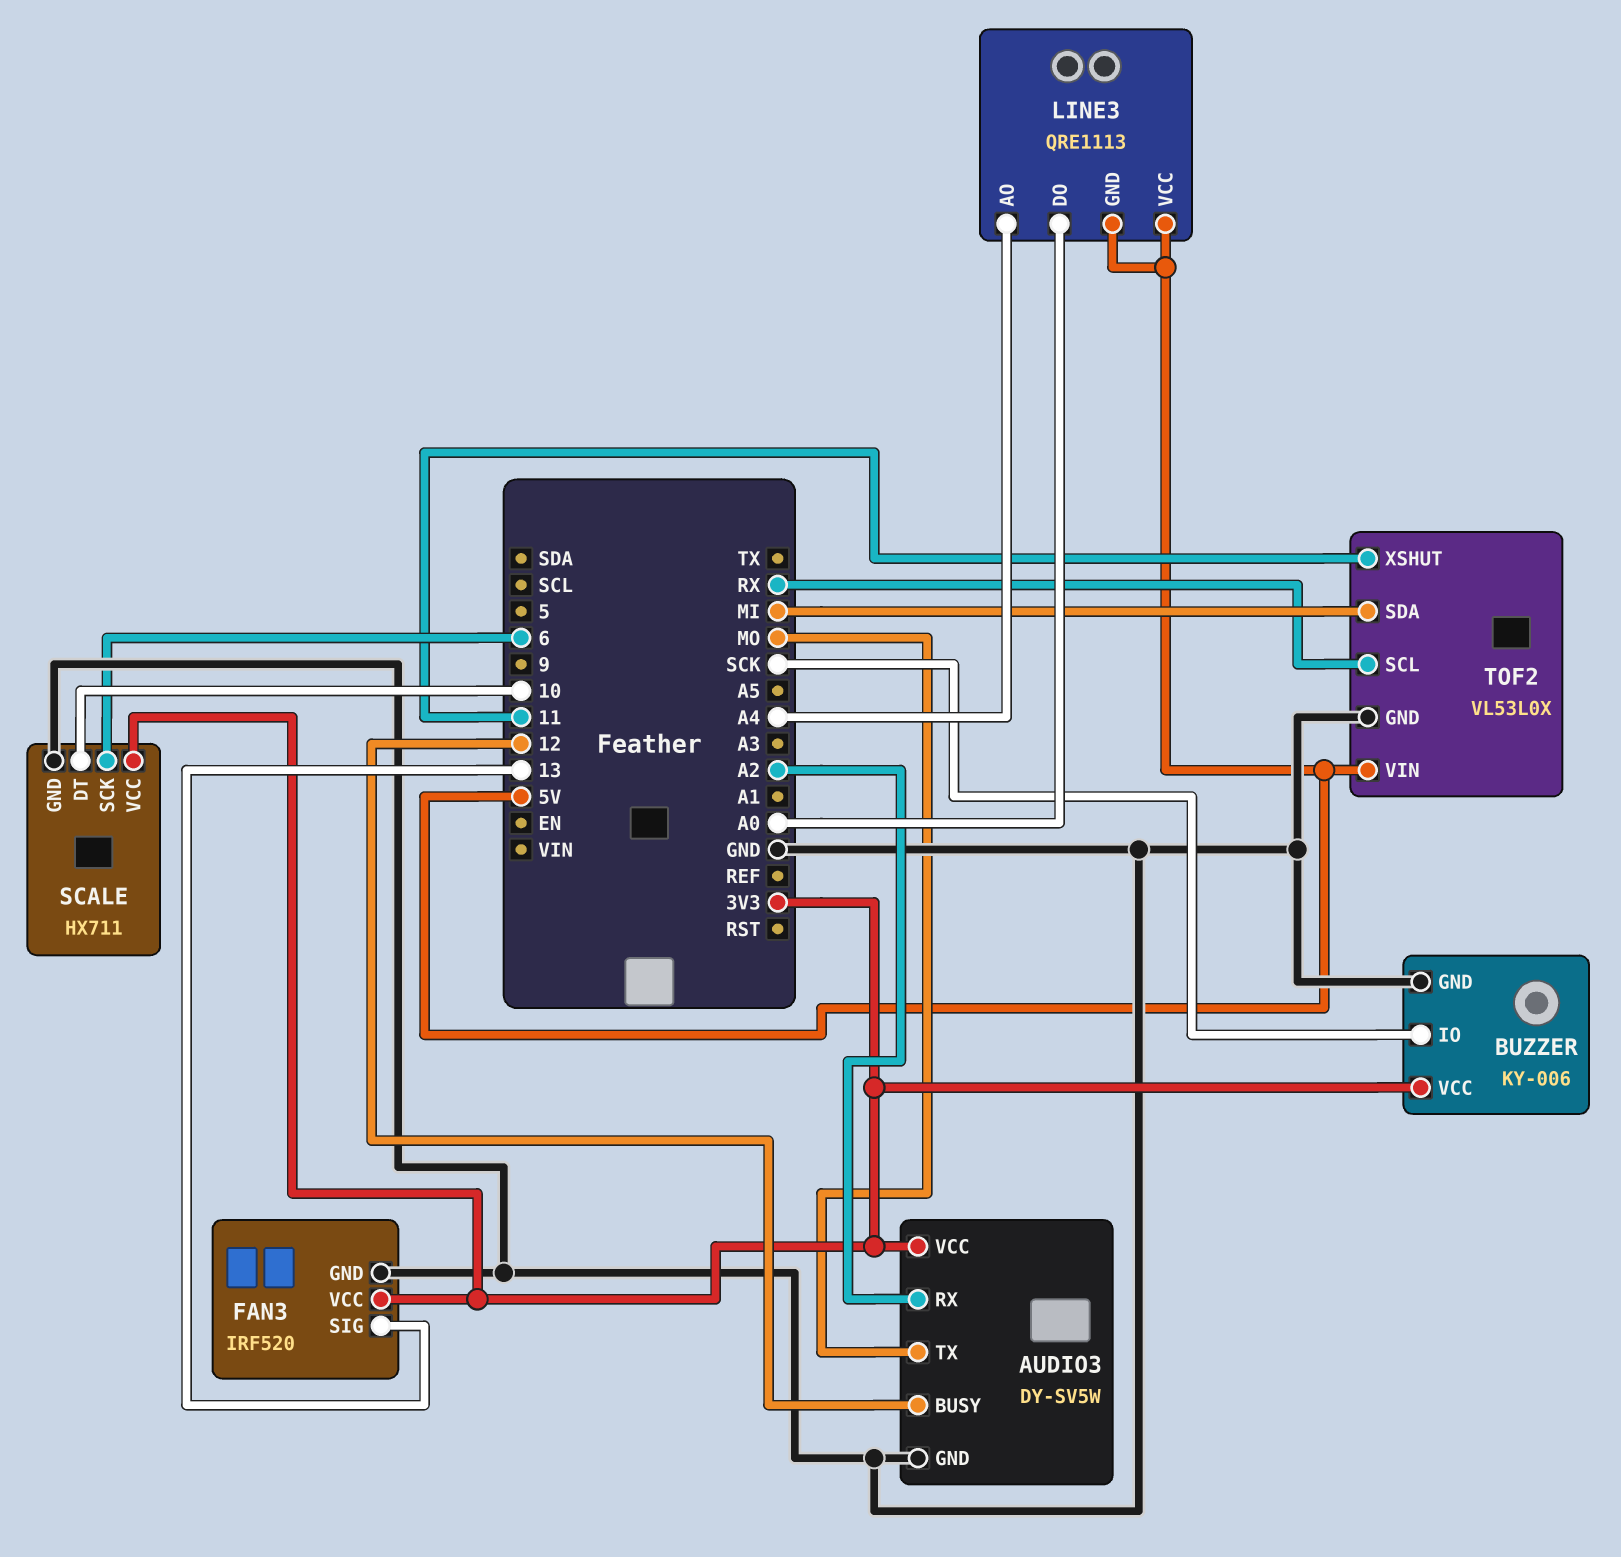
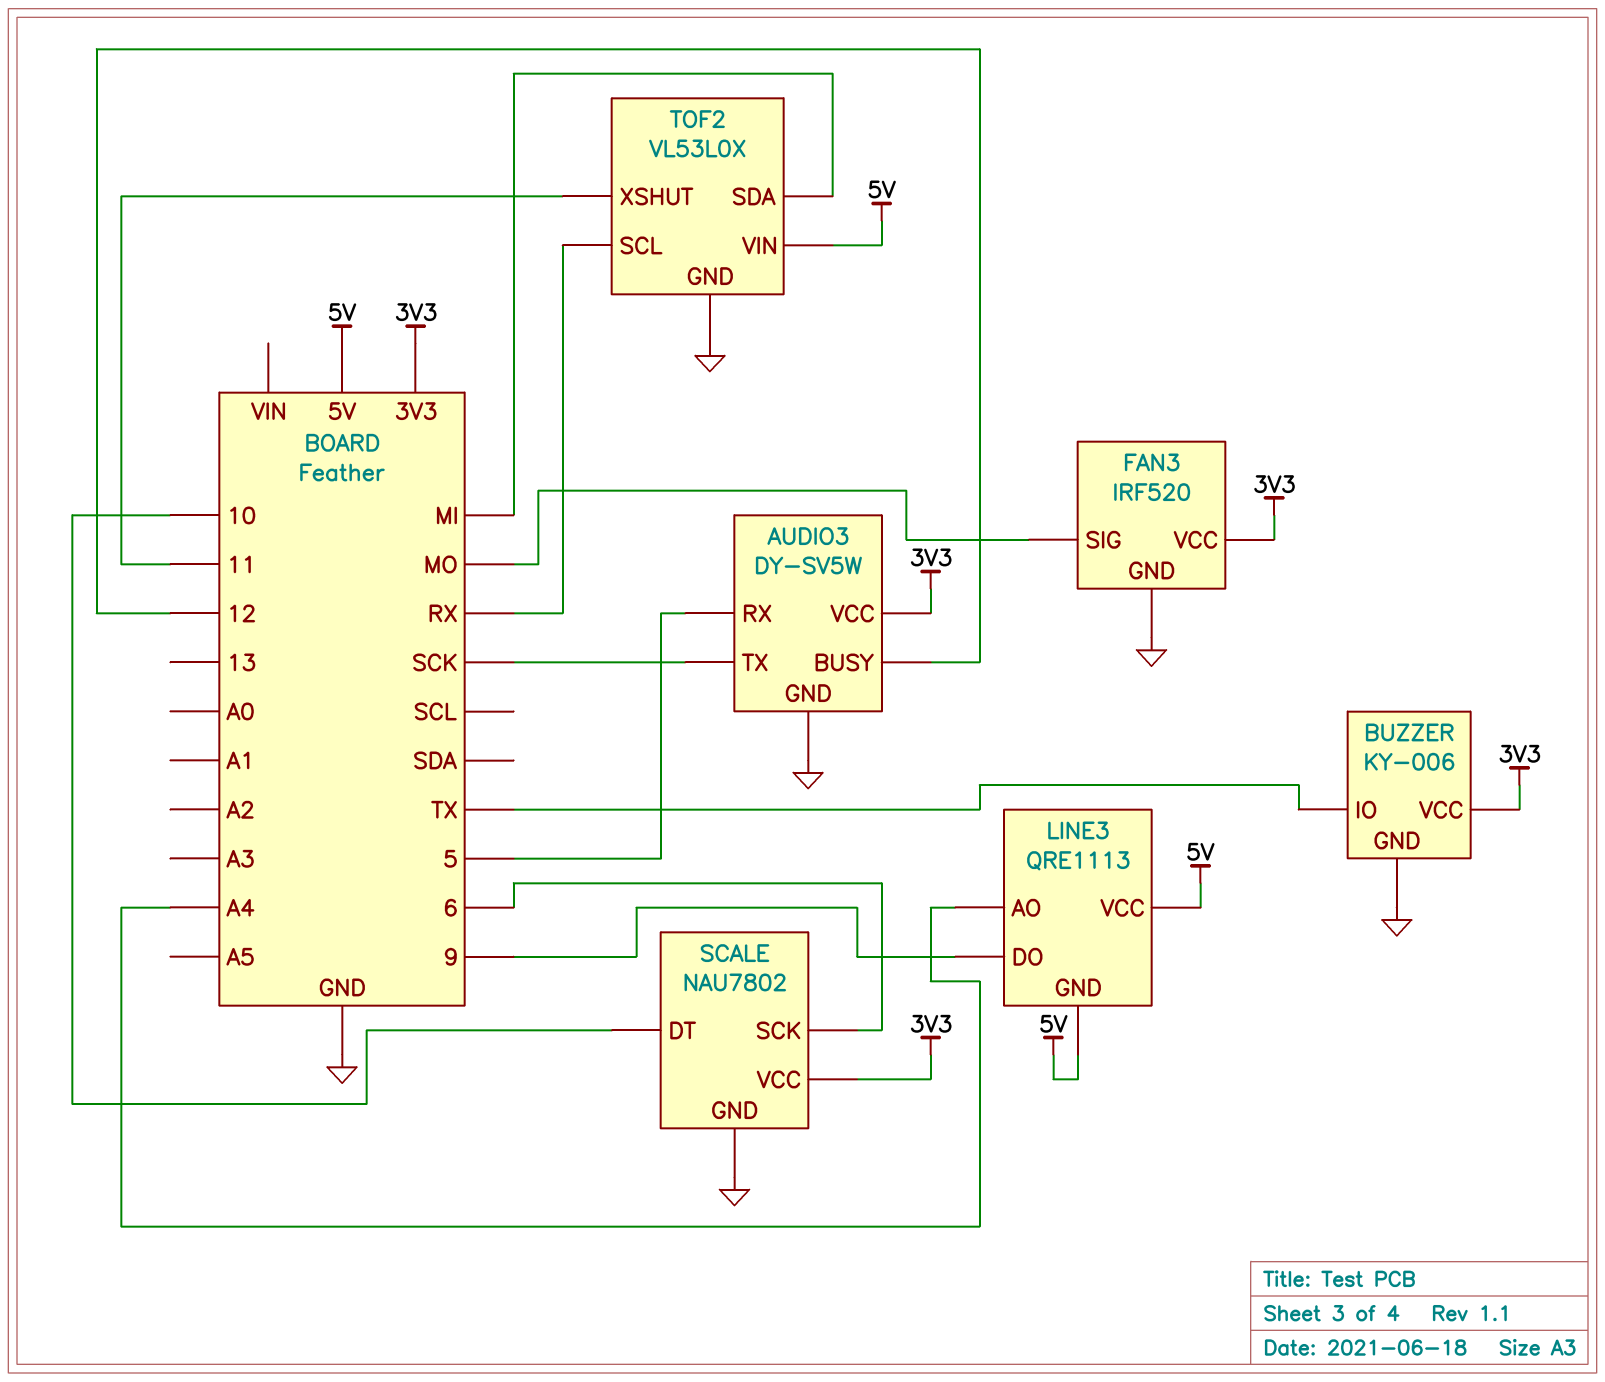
AUDIO3 pin RX: A2 -> 5
AUDIO3 pin TX: MO -> SCK
BUZZER pin IO: SCK -> TX
FAN3 pin SIG: 13 -> MO
LINE3 pin DO: A0 -> 9
SCALE: HX711 -> NAU7802

